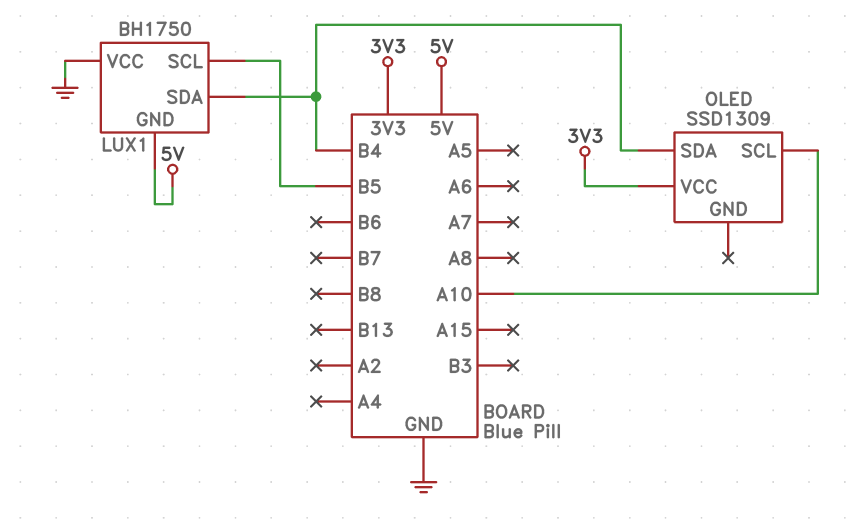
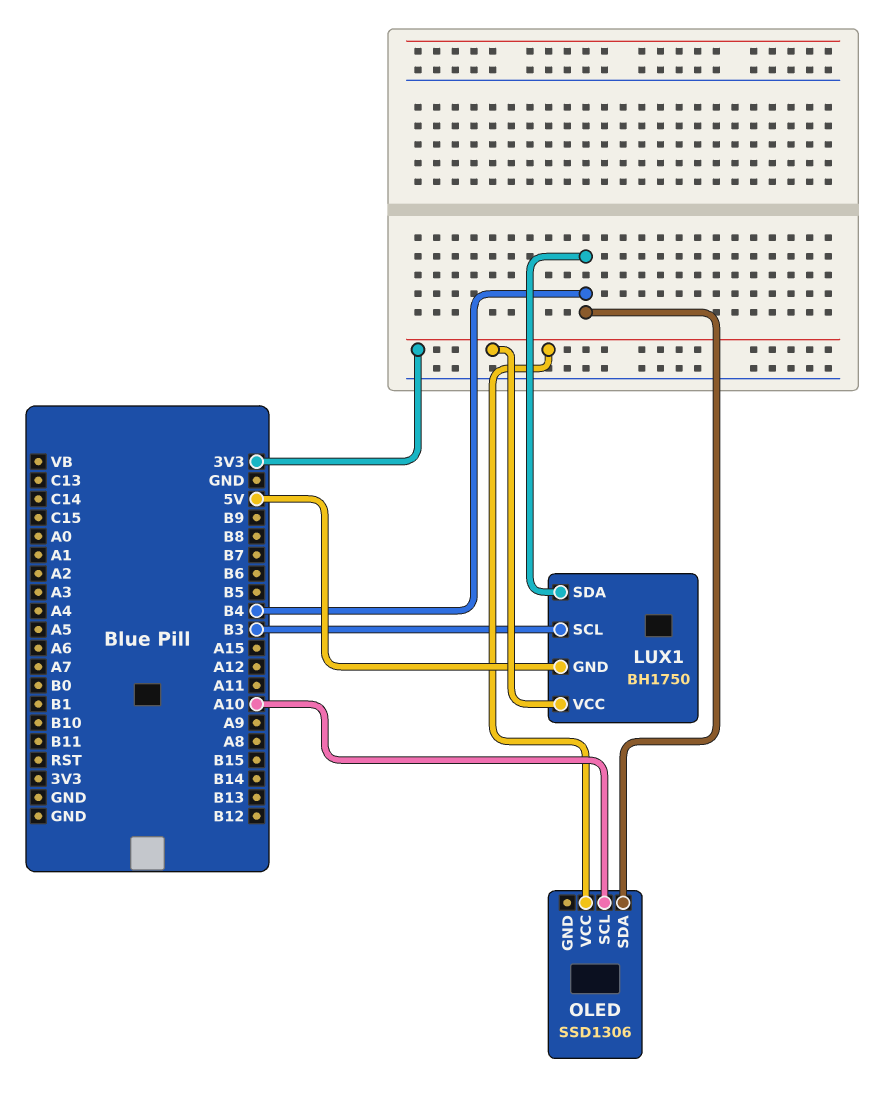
LUX1 pin SCL: B5 -> B3
LUX1 pin VCC: GND -> 3V3
OLED: SSD1309 -> SSD1306

